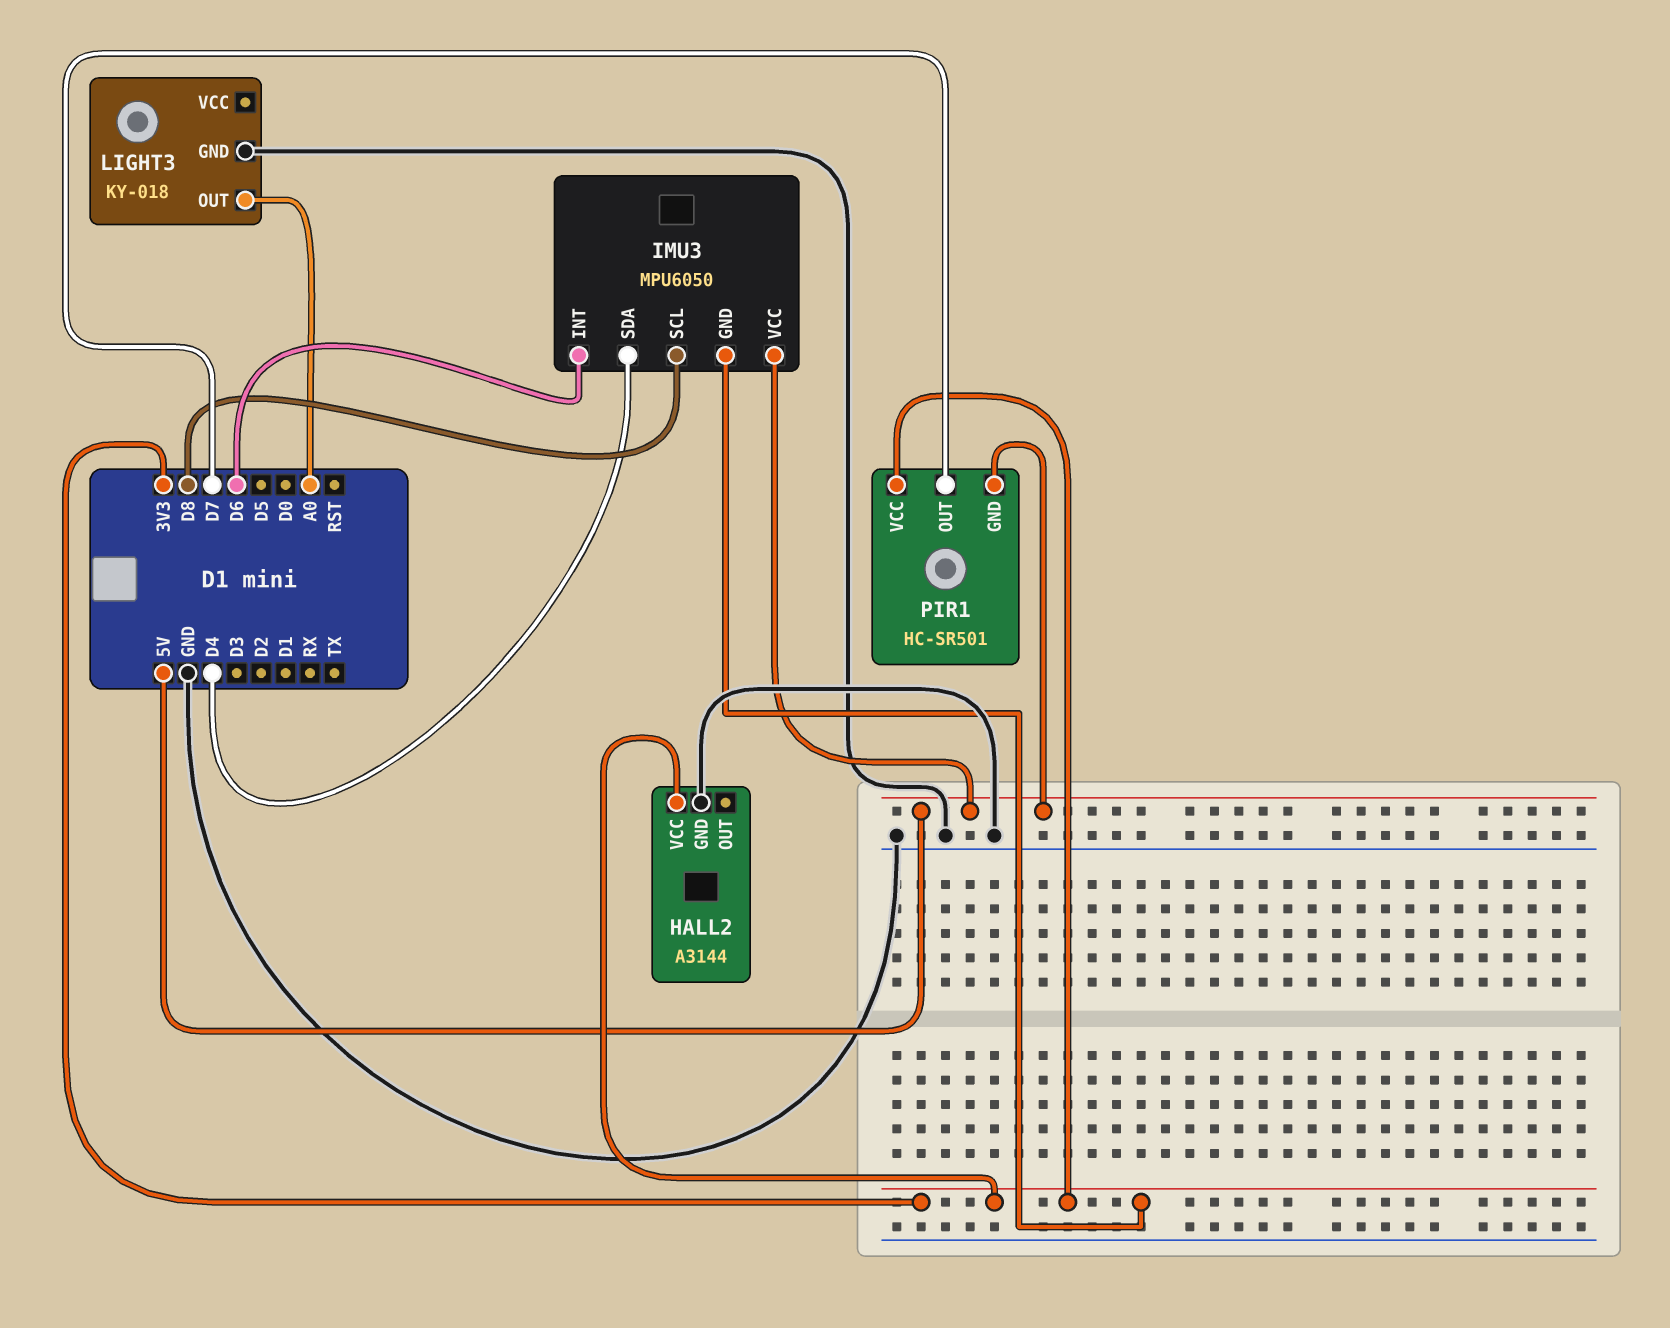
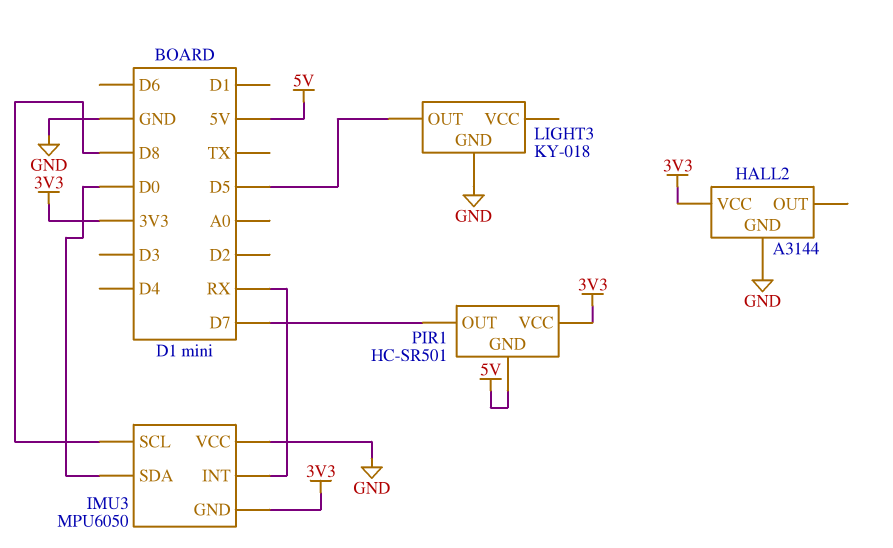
IMU3 pin INT: D6 -> RX
IMU3 pin SDA: D4 -> D0
IMU3 pin VCC: 5V -> GND
LIGHT3 pin OUT: A0 -> D5

